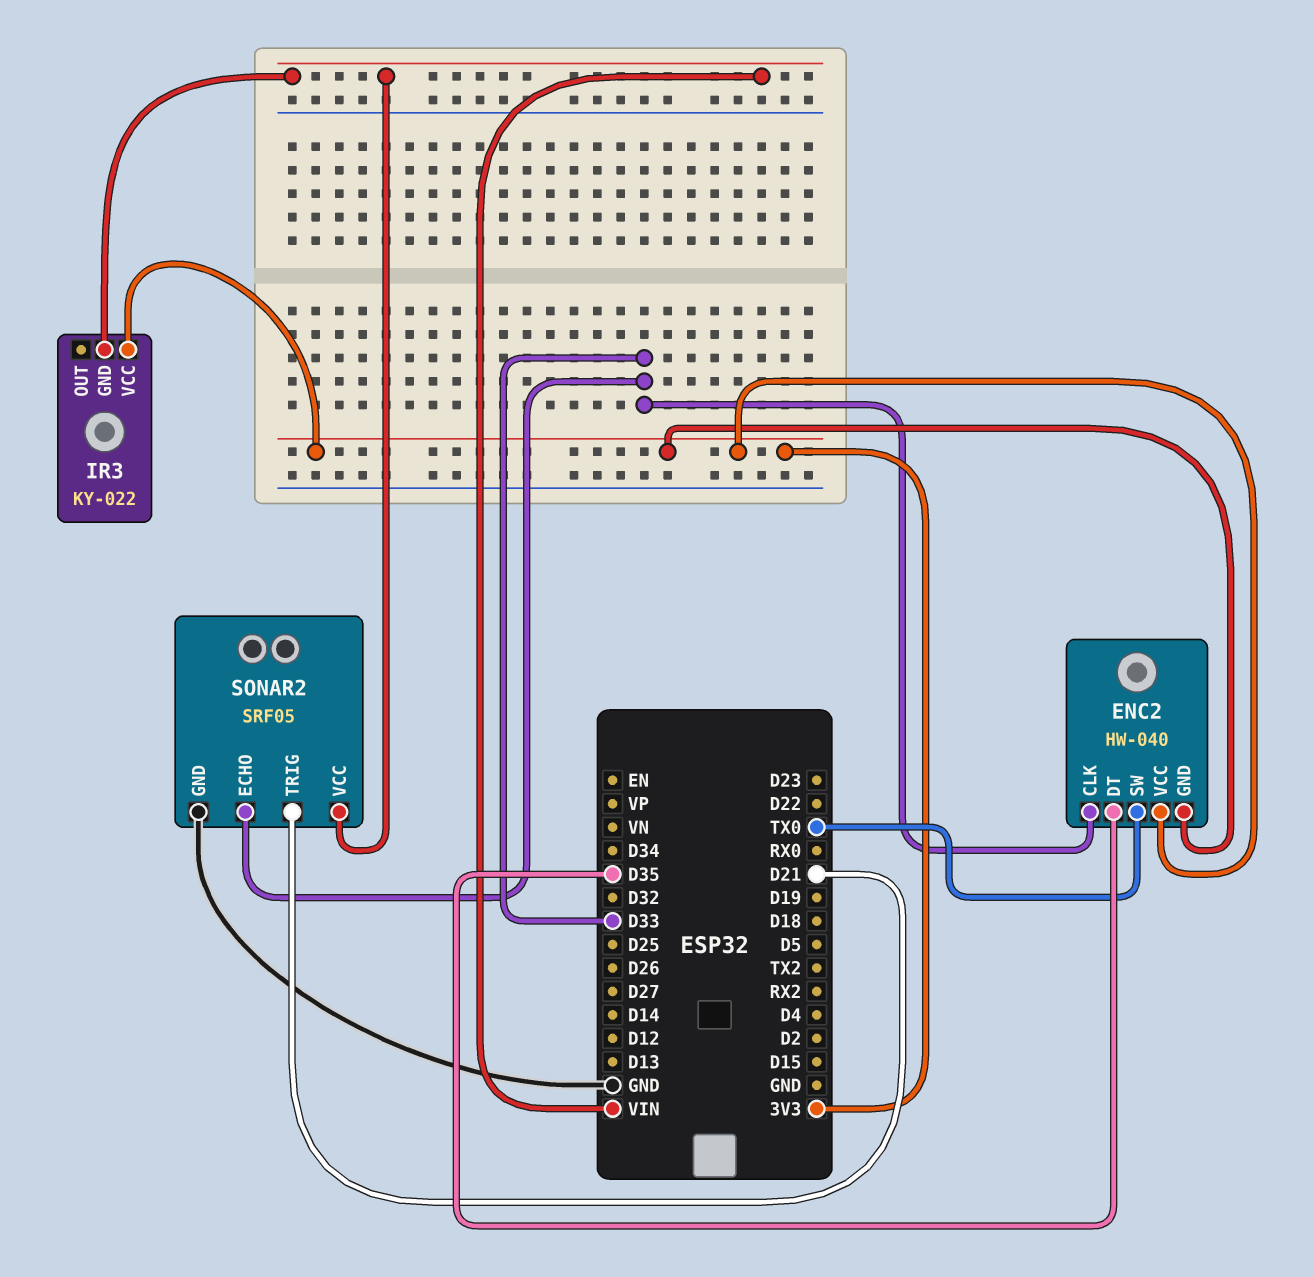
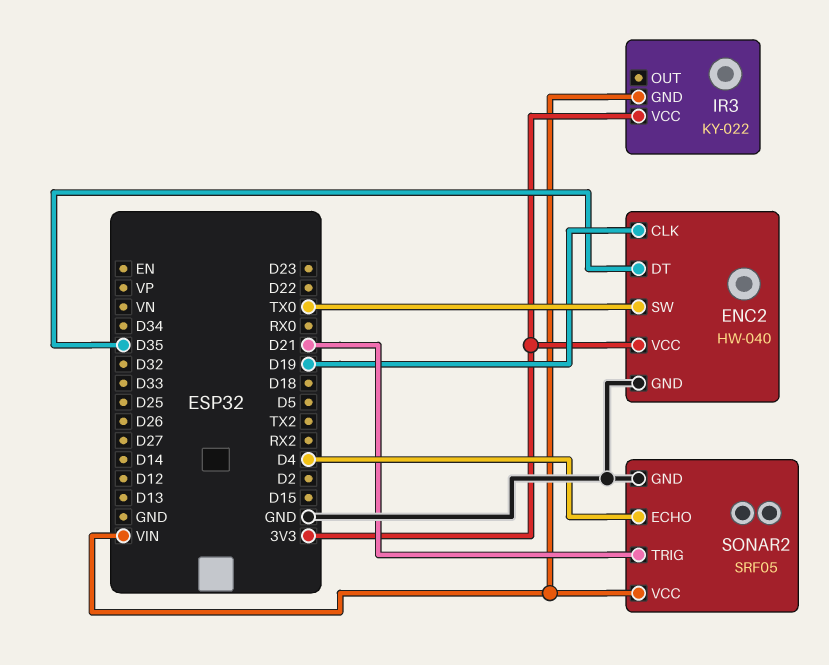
ENC2 pin CLK: D33 -> D19
ENC2 pin GND: 3V3 -> GND
SONAR2 pin ECHO: D33 -> D4

